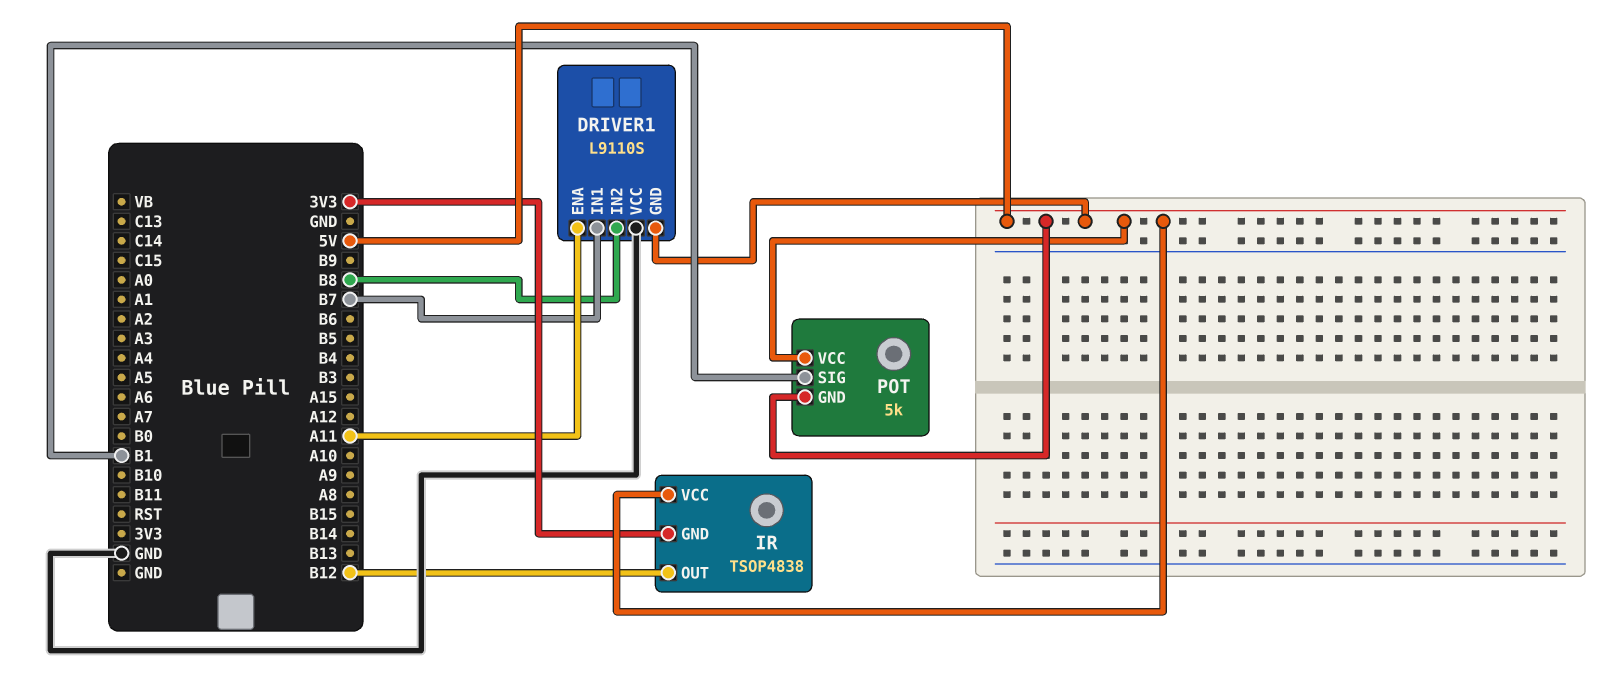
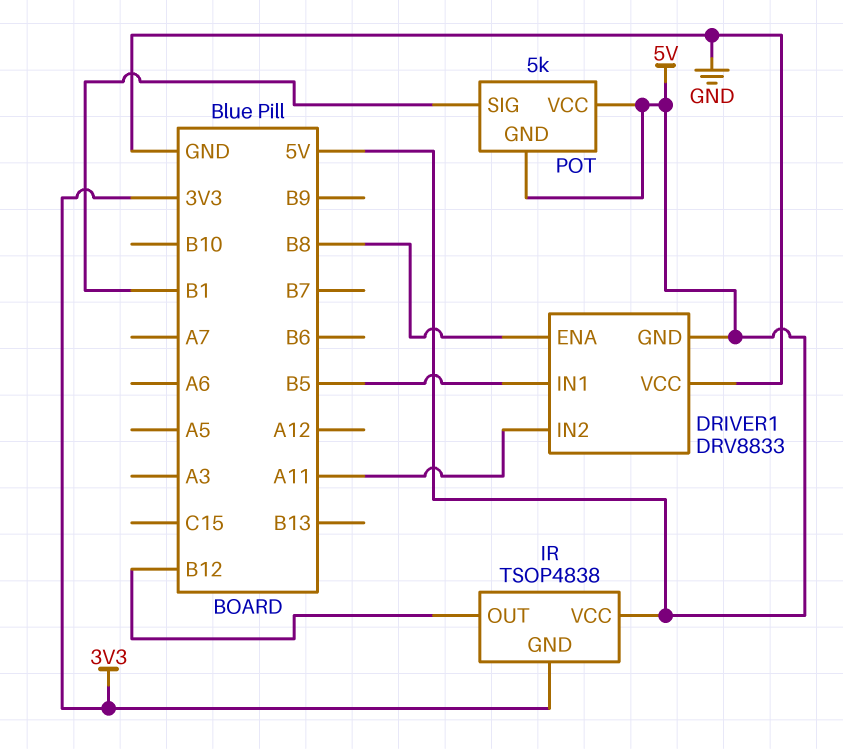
DRIVER1: L9110S -> DRV8833
DRIVER1 pin ENA: A11 -> B8
DRIVER1 pin IN1: B7 -> B5
DRIVER1 pin IN2: B8 -> A11

